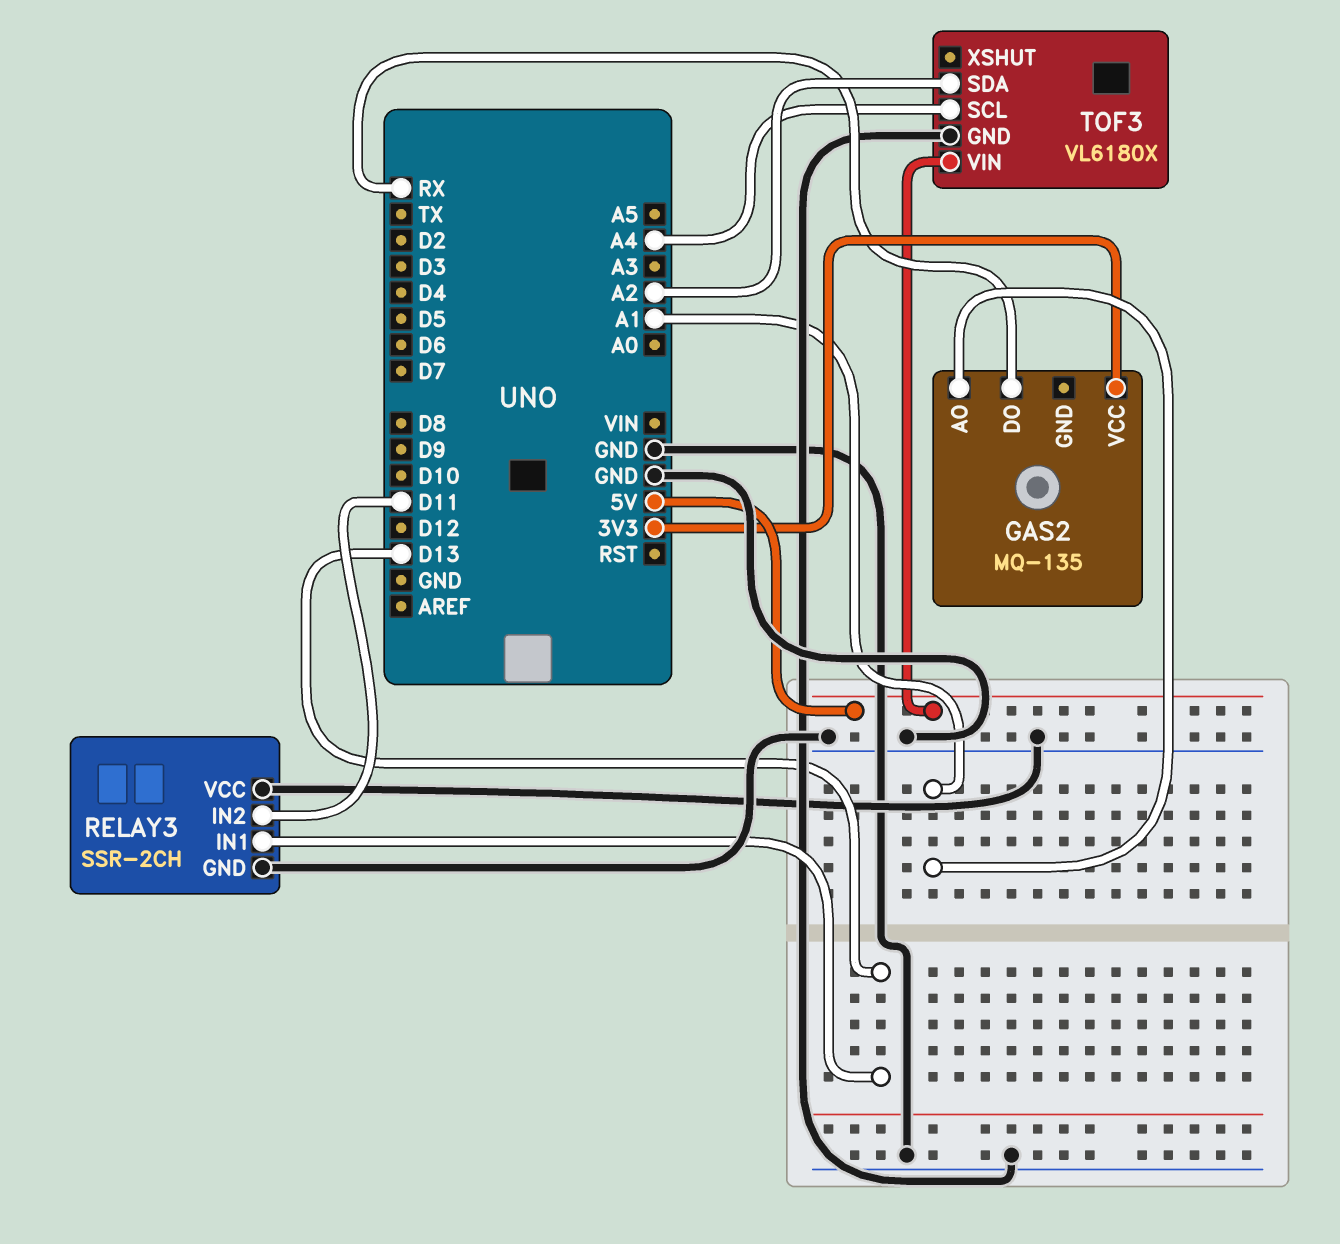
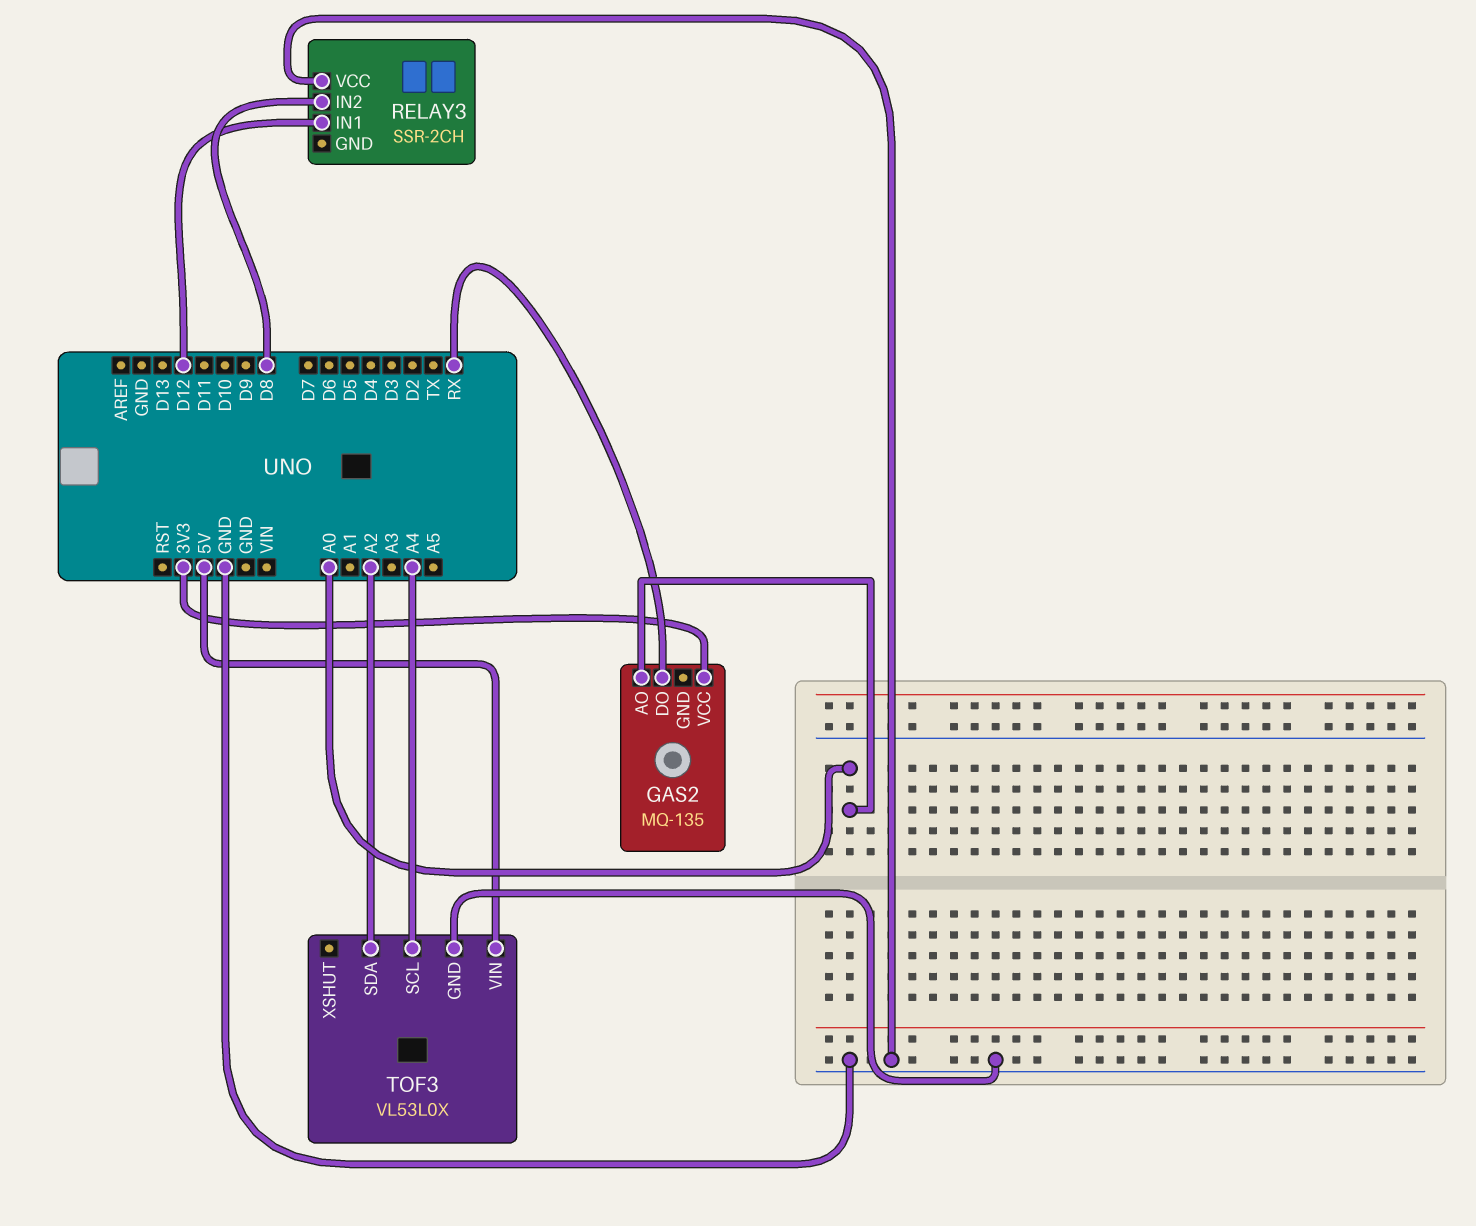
GAS2 pin AO: A1 -> A0
RELAY3 pin GND: GND -> none
RELAY3 pin IN1: D13 -> D12
RELAY3 pin IN2: D11 -> D8
TOF3: VL6180X -> VL53L0X

